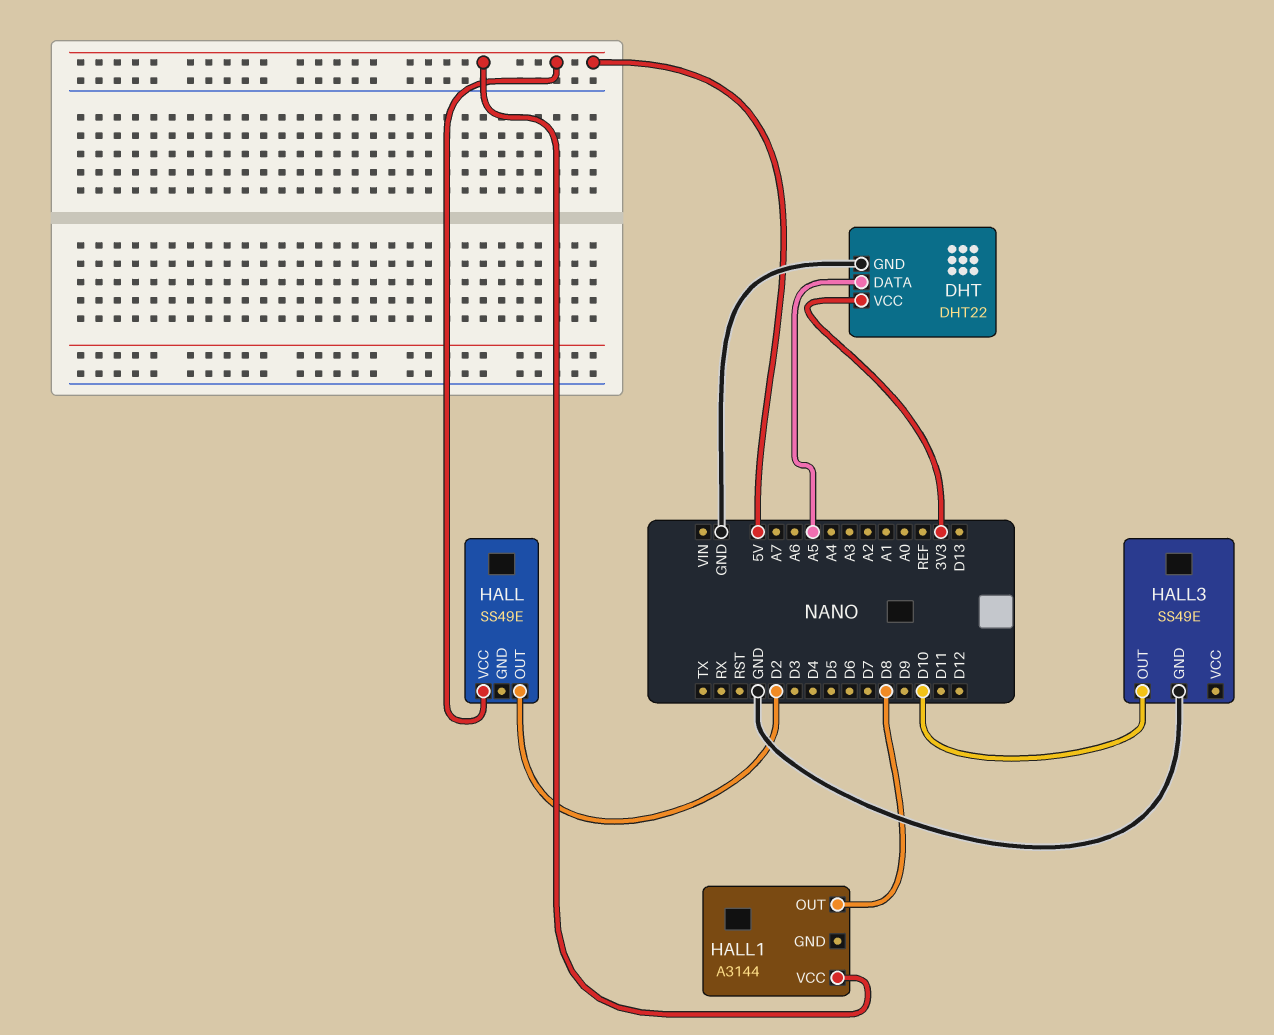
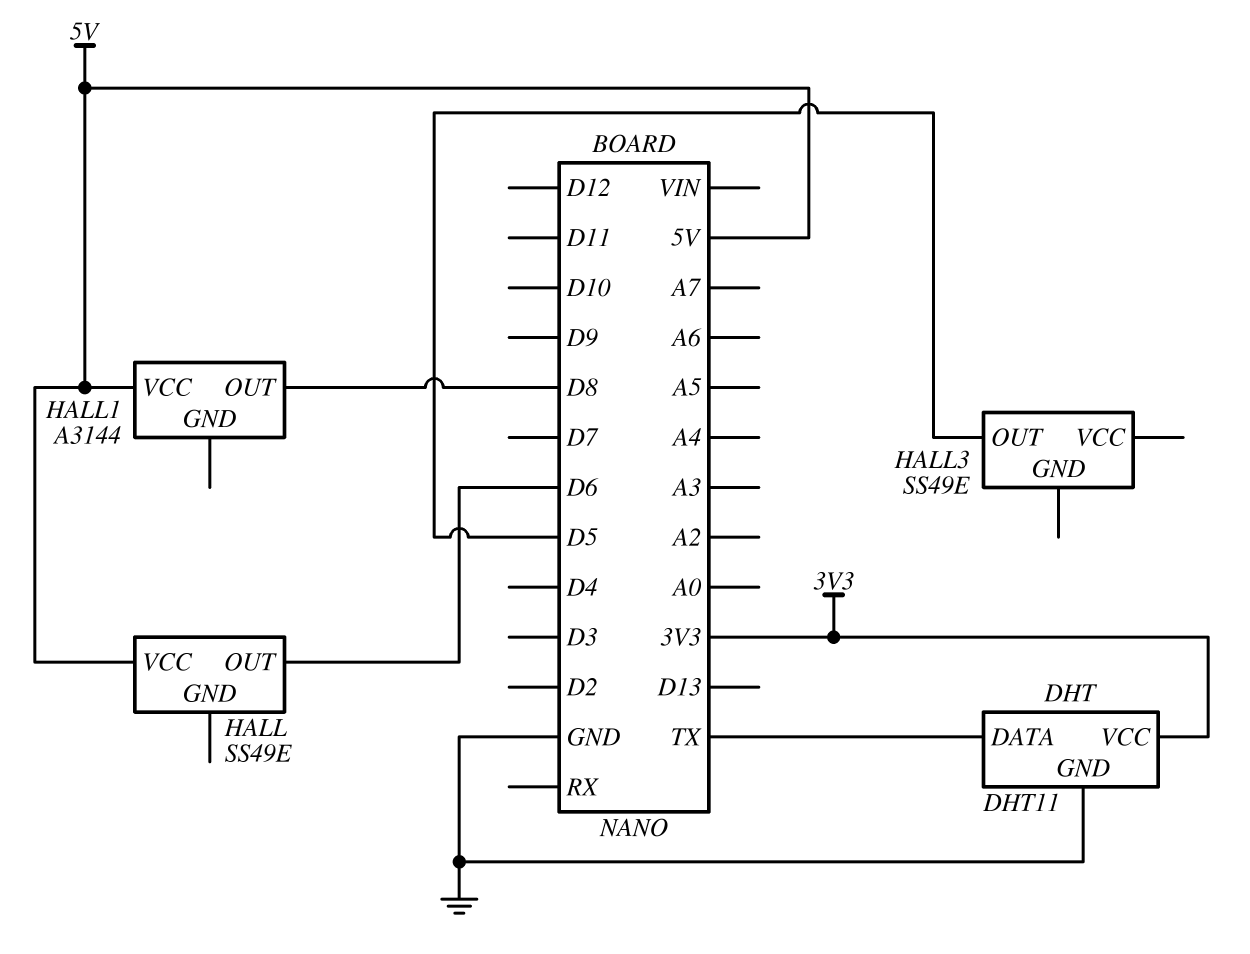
DHT: DHT22 -> DHT11
DHT pin DATA: A5 -> TX
HALL pin OUT: D2 -> D6
HALL3 pin GND: GND -> none
HALL3 pin OUT: D10 -> D5

